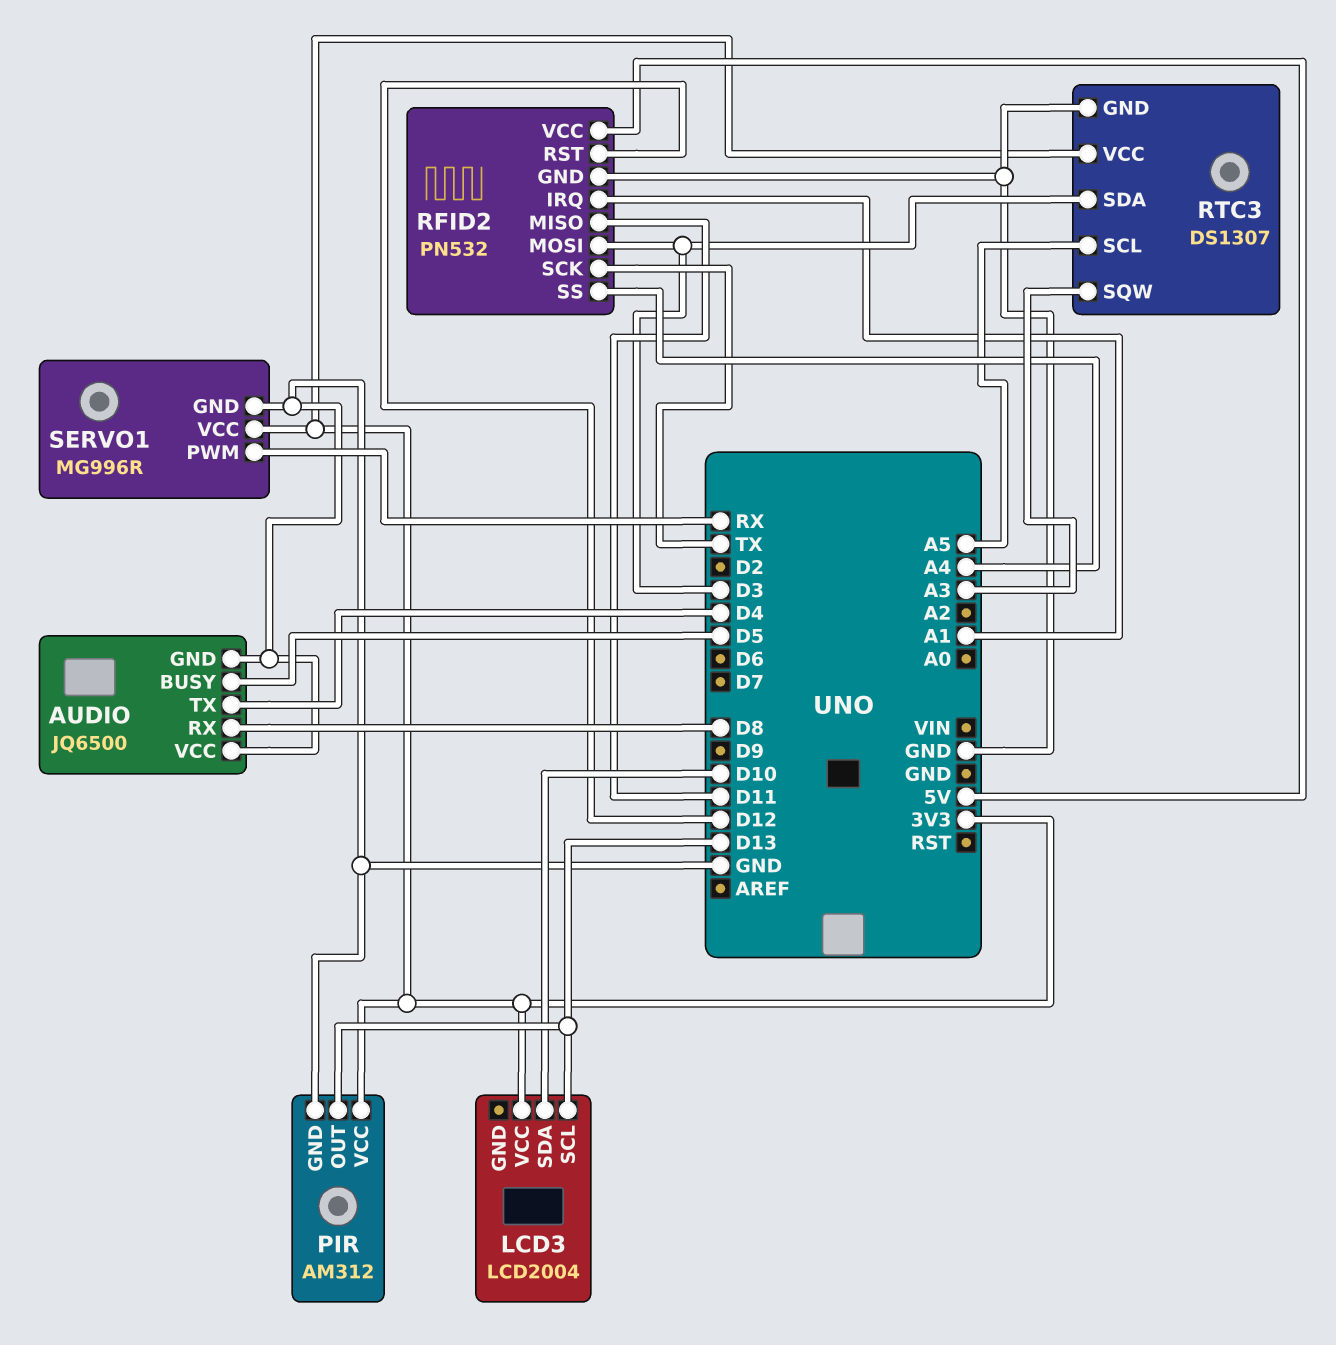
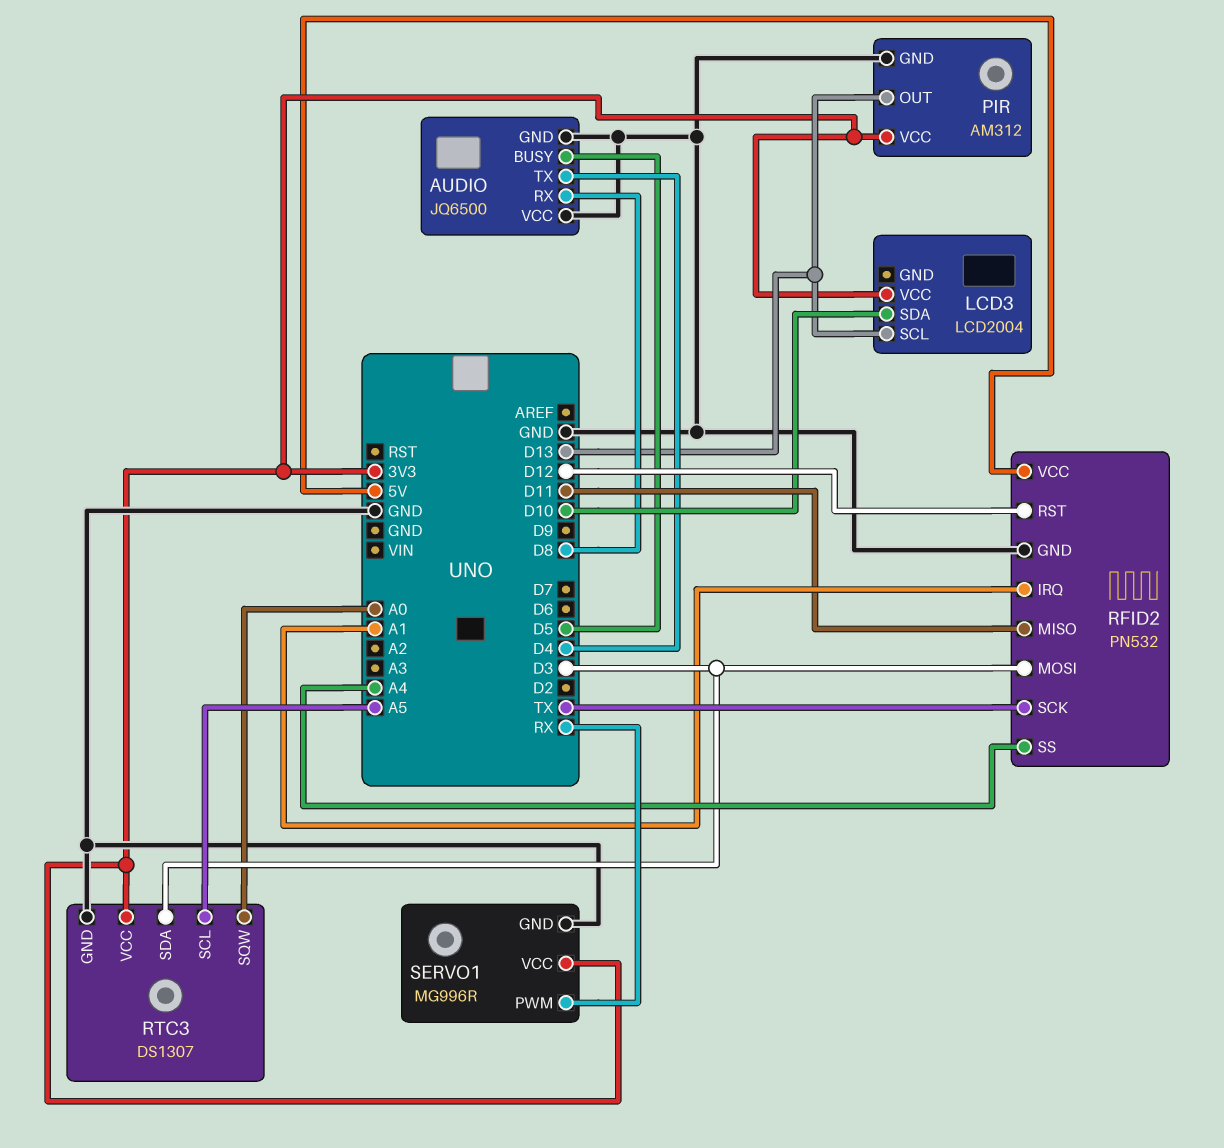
RTC3 pin SQW: A3 -> A0

